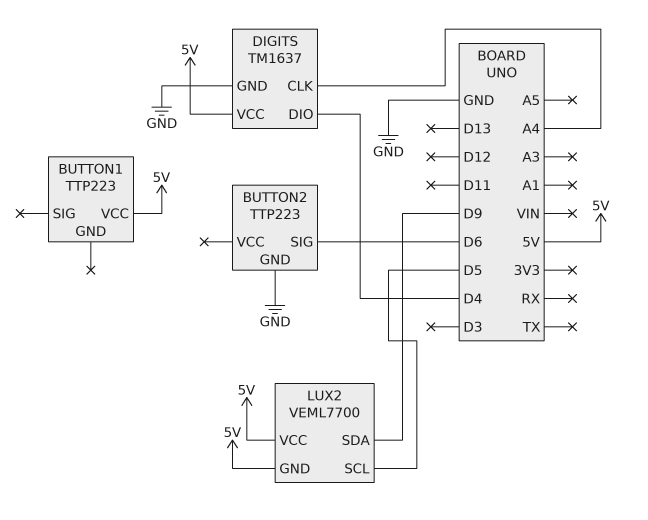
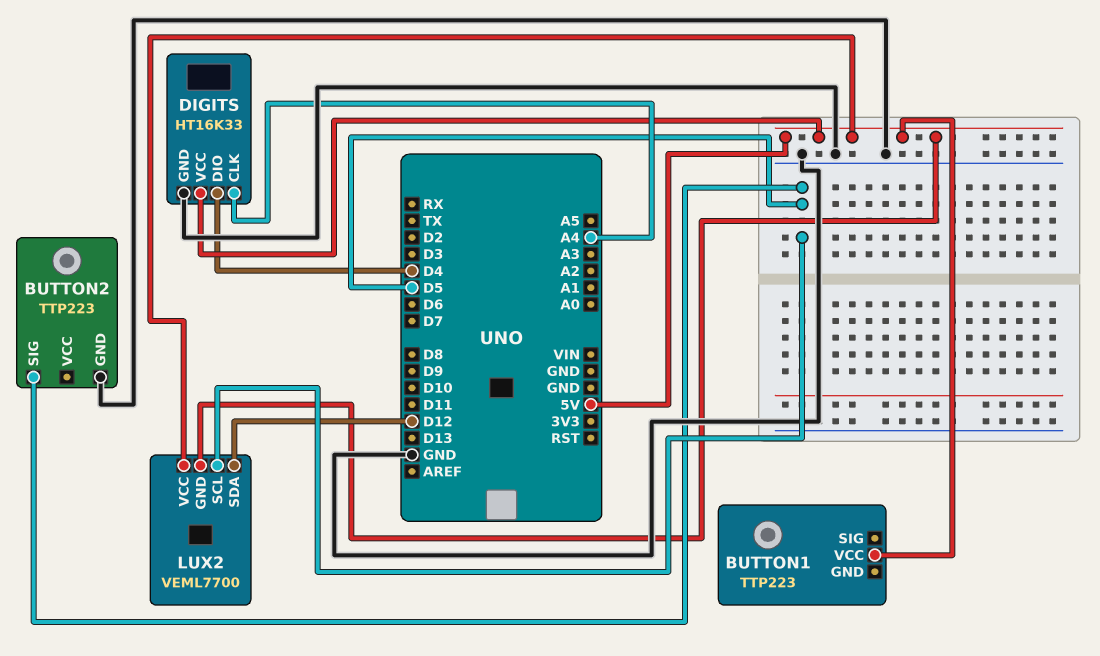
BUTTON2 pin SIG: D6 -> D5
DIGITS: TM1637 -> HT16K33
LUX2 pin SDA: D9 -> D12

